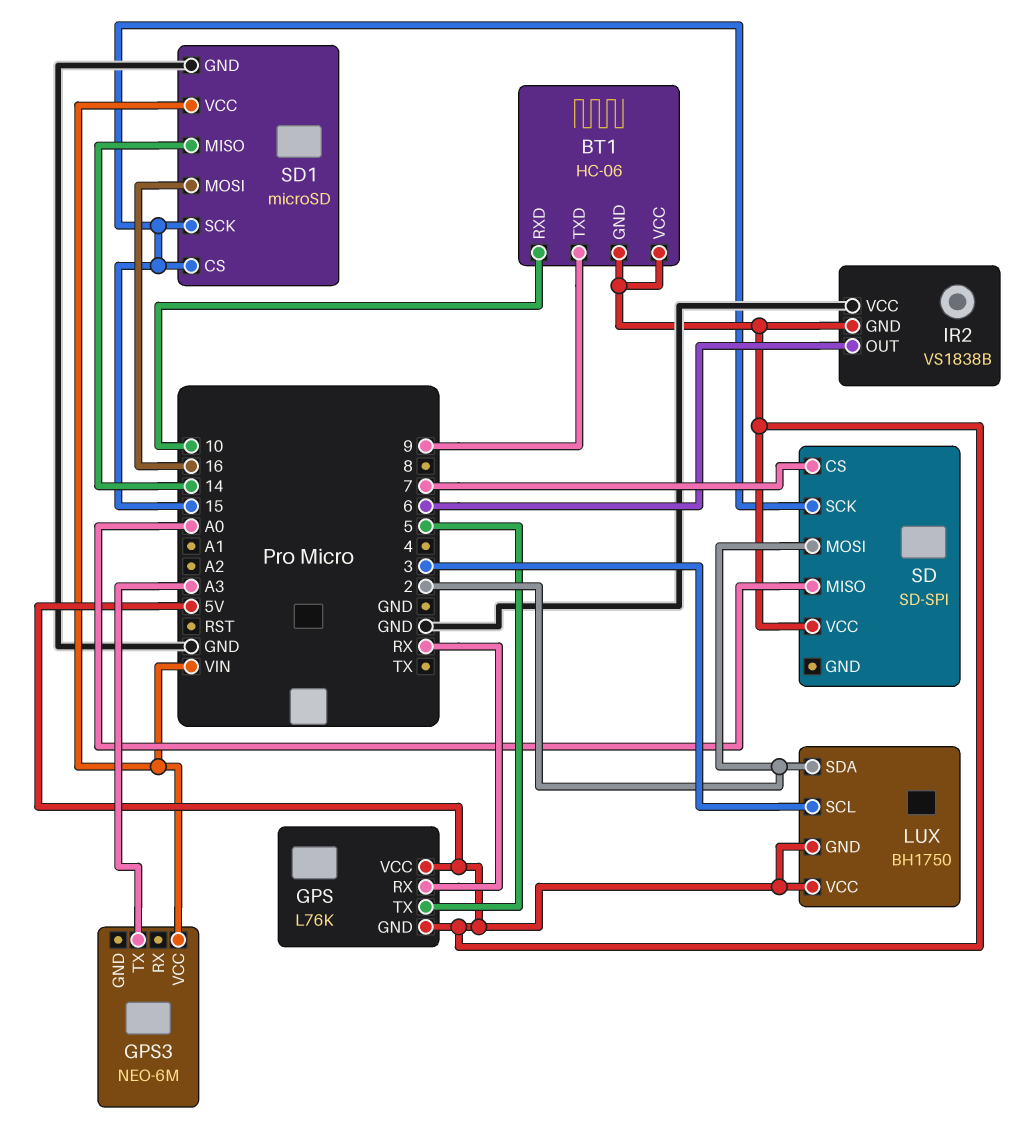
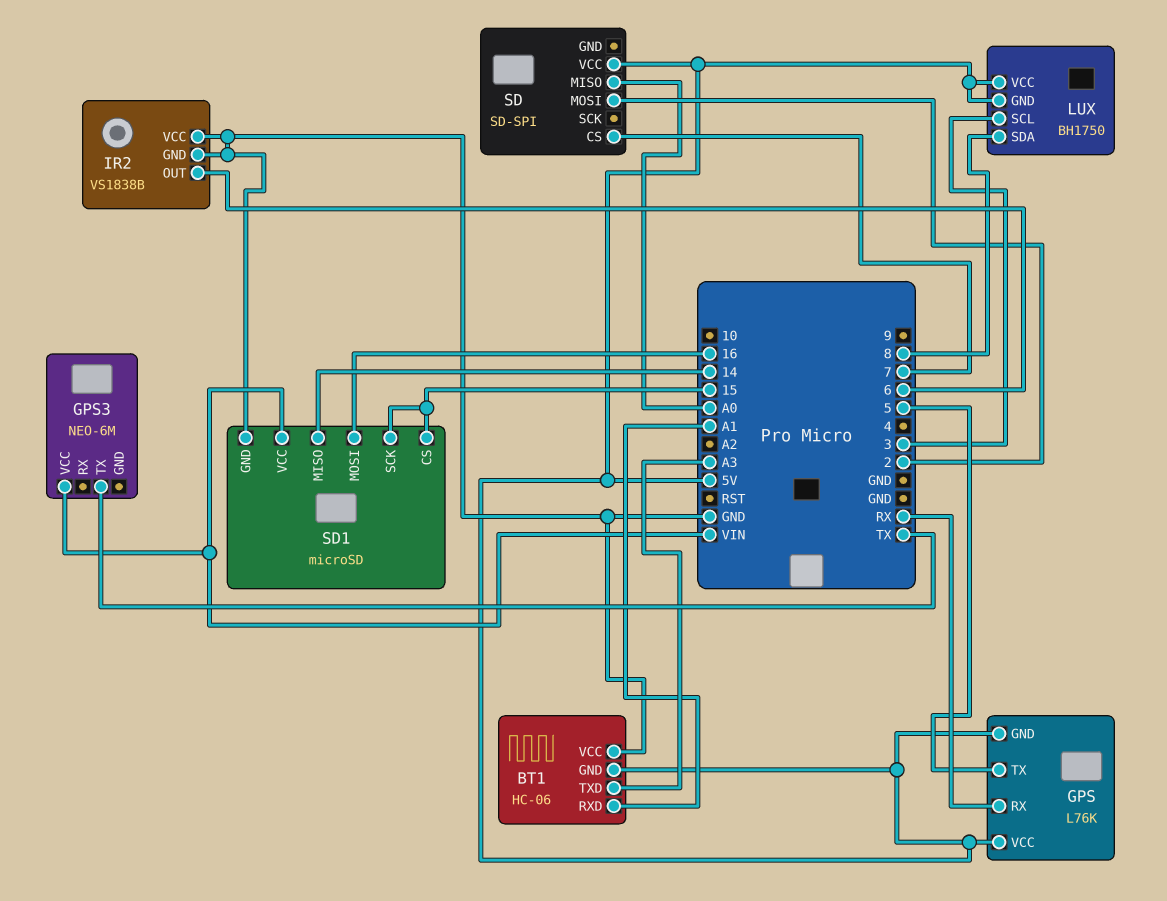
BT1 pin RXD: 10 -> A1
BT1 pin TXD: 9 -> A3
BT1 pin VCC: 5V -> GND
GPS3 pin TX: A3 -> TX
IR2 pin GND: 5V -> GND
LUX pin SDA: 2 -> 8
SD pin SCK: 15 -> none

